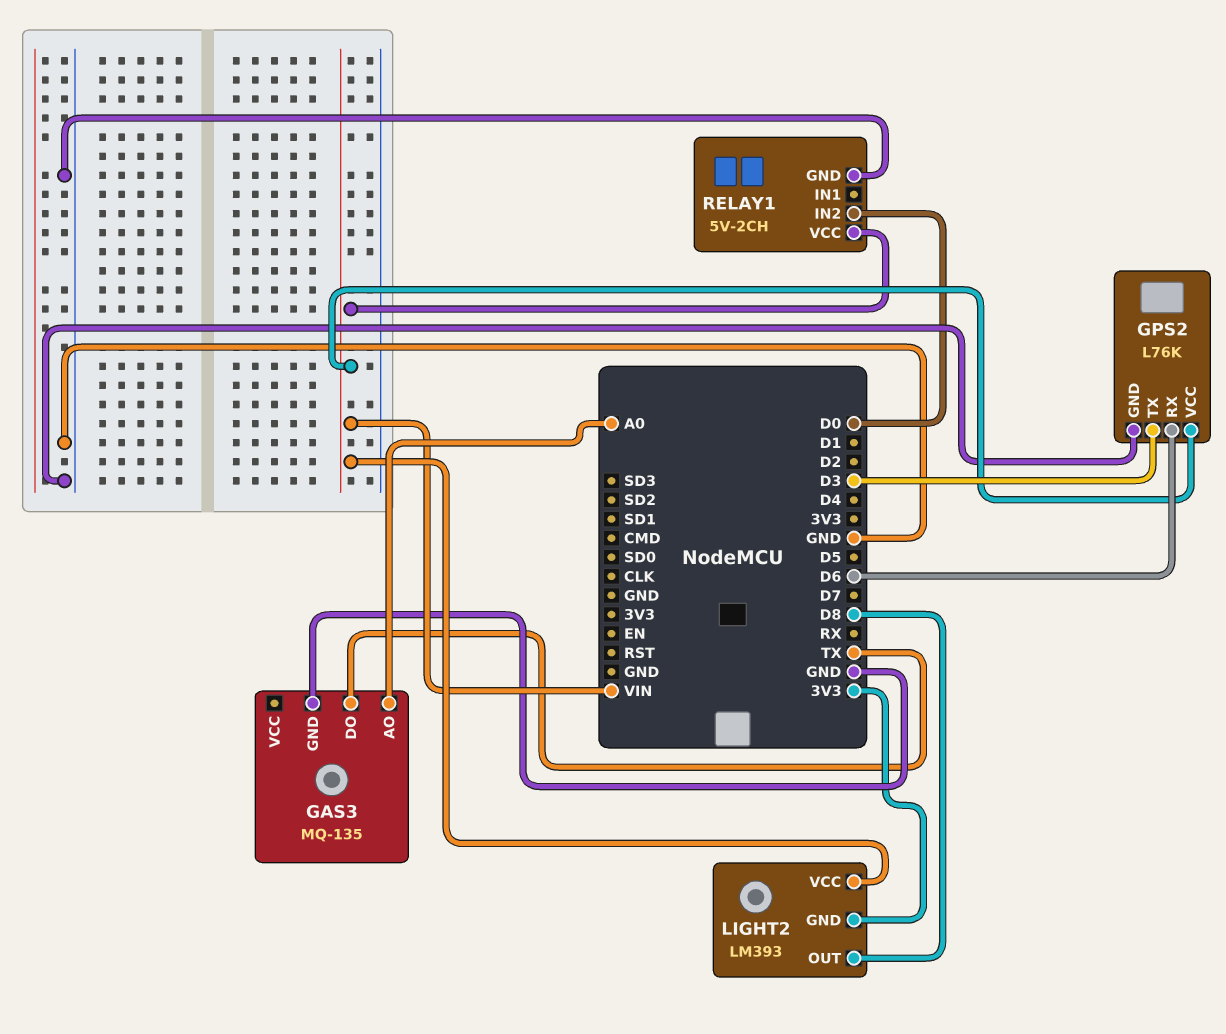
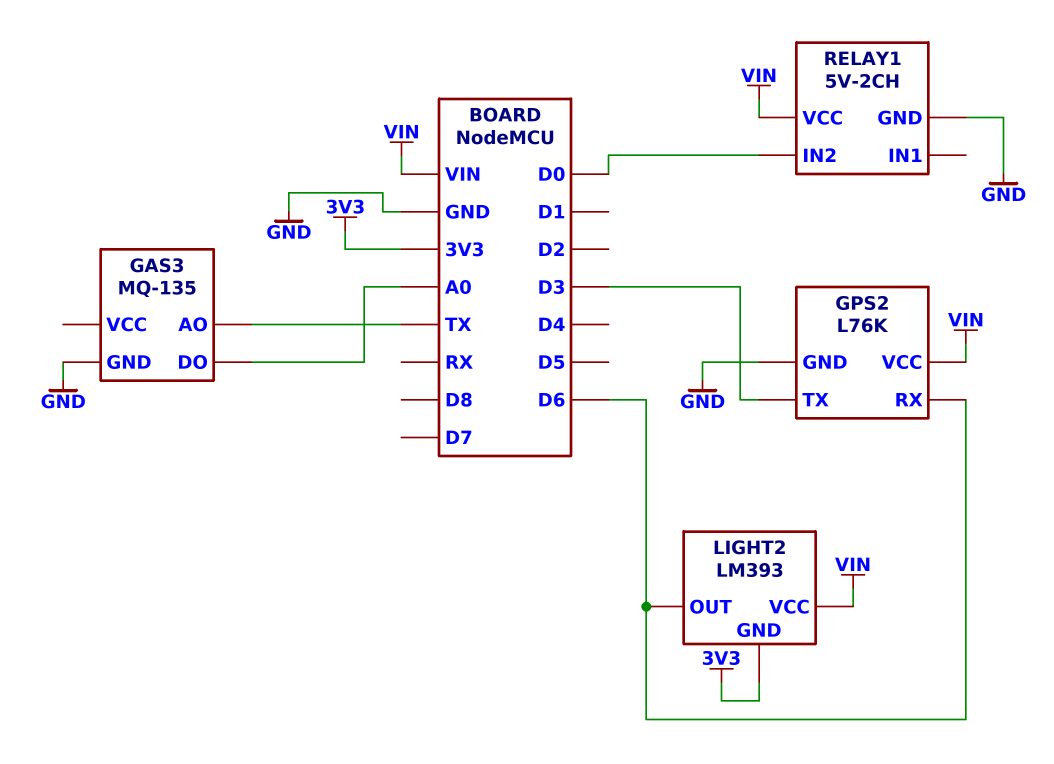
GAS3 pin AO: A0 -> TX
GAS3 pin DO: TX -> A0
LIGHT2 pin OUT: D8 -> D6

